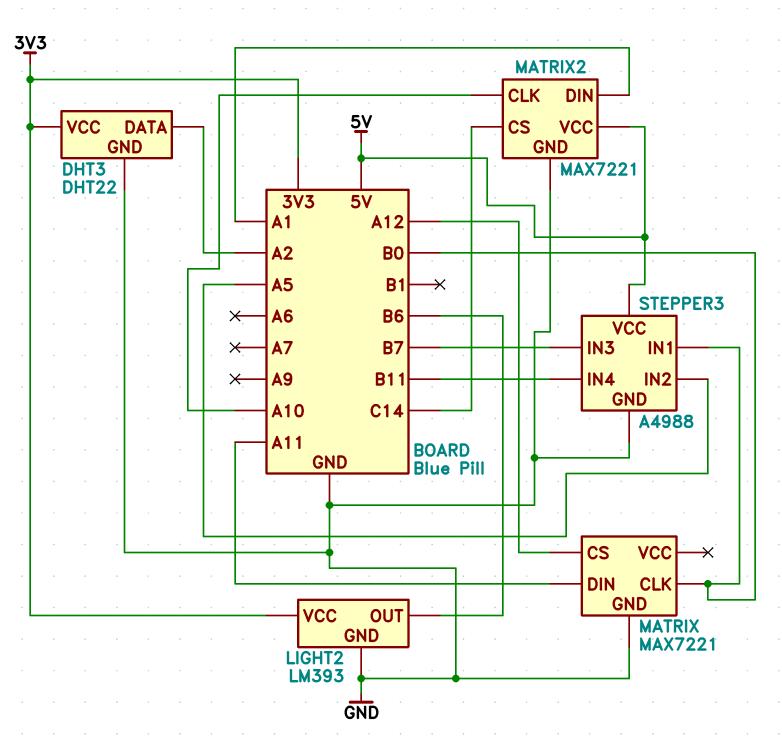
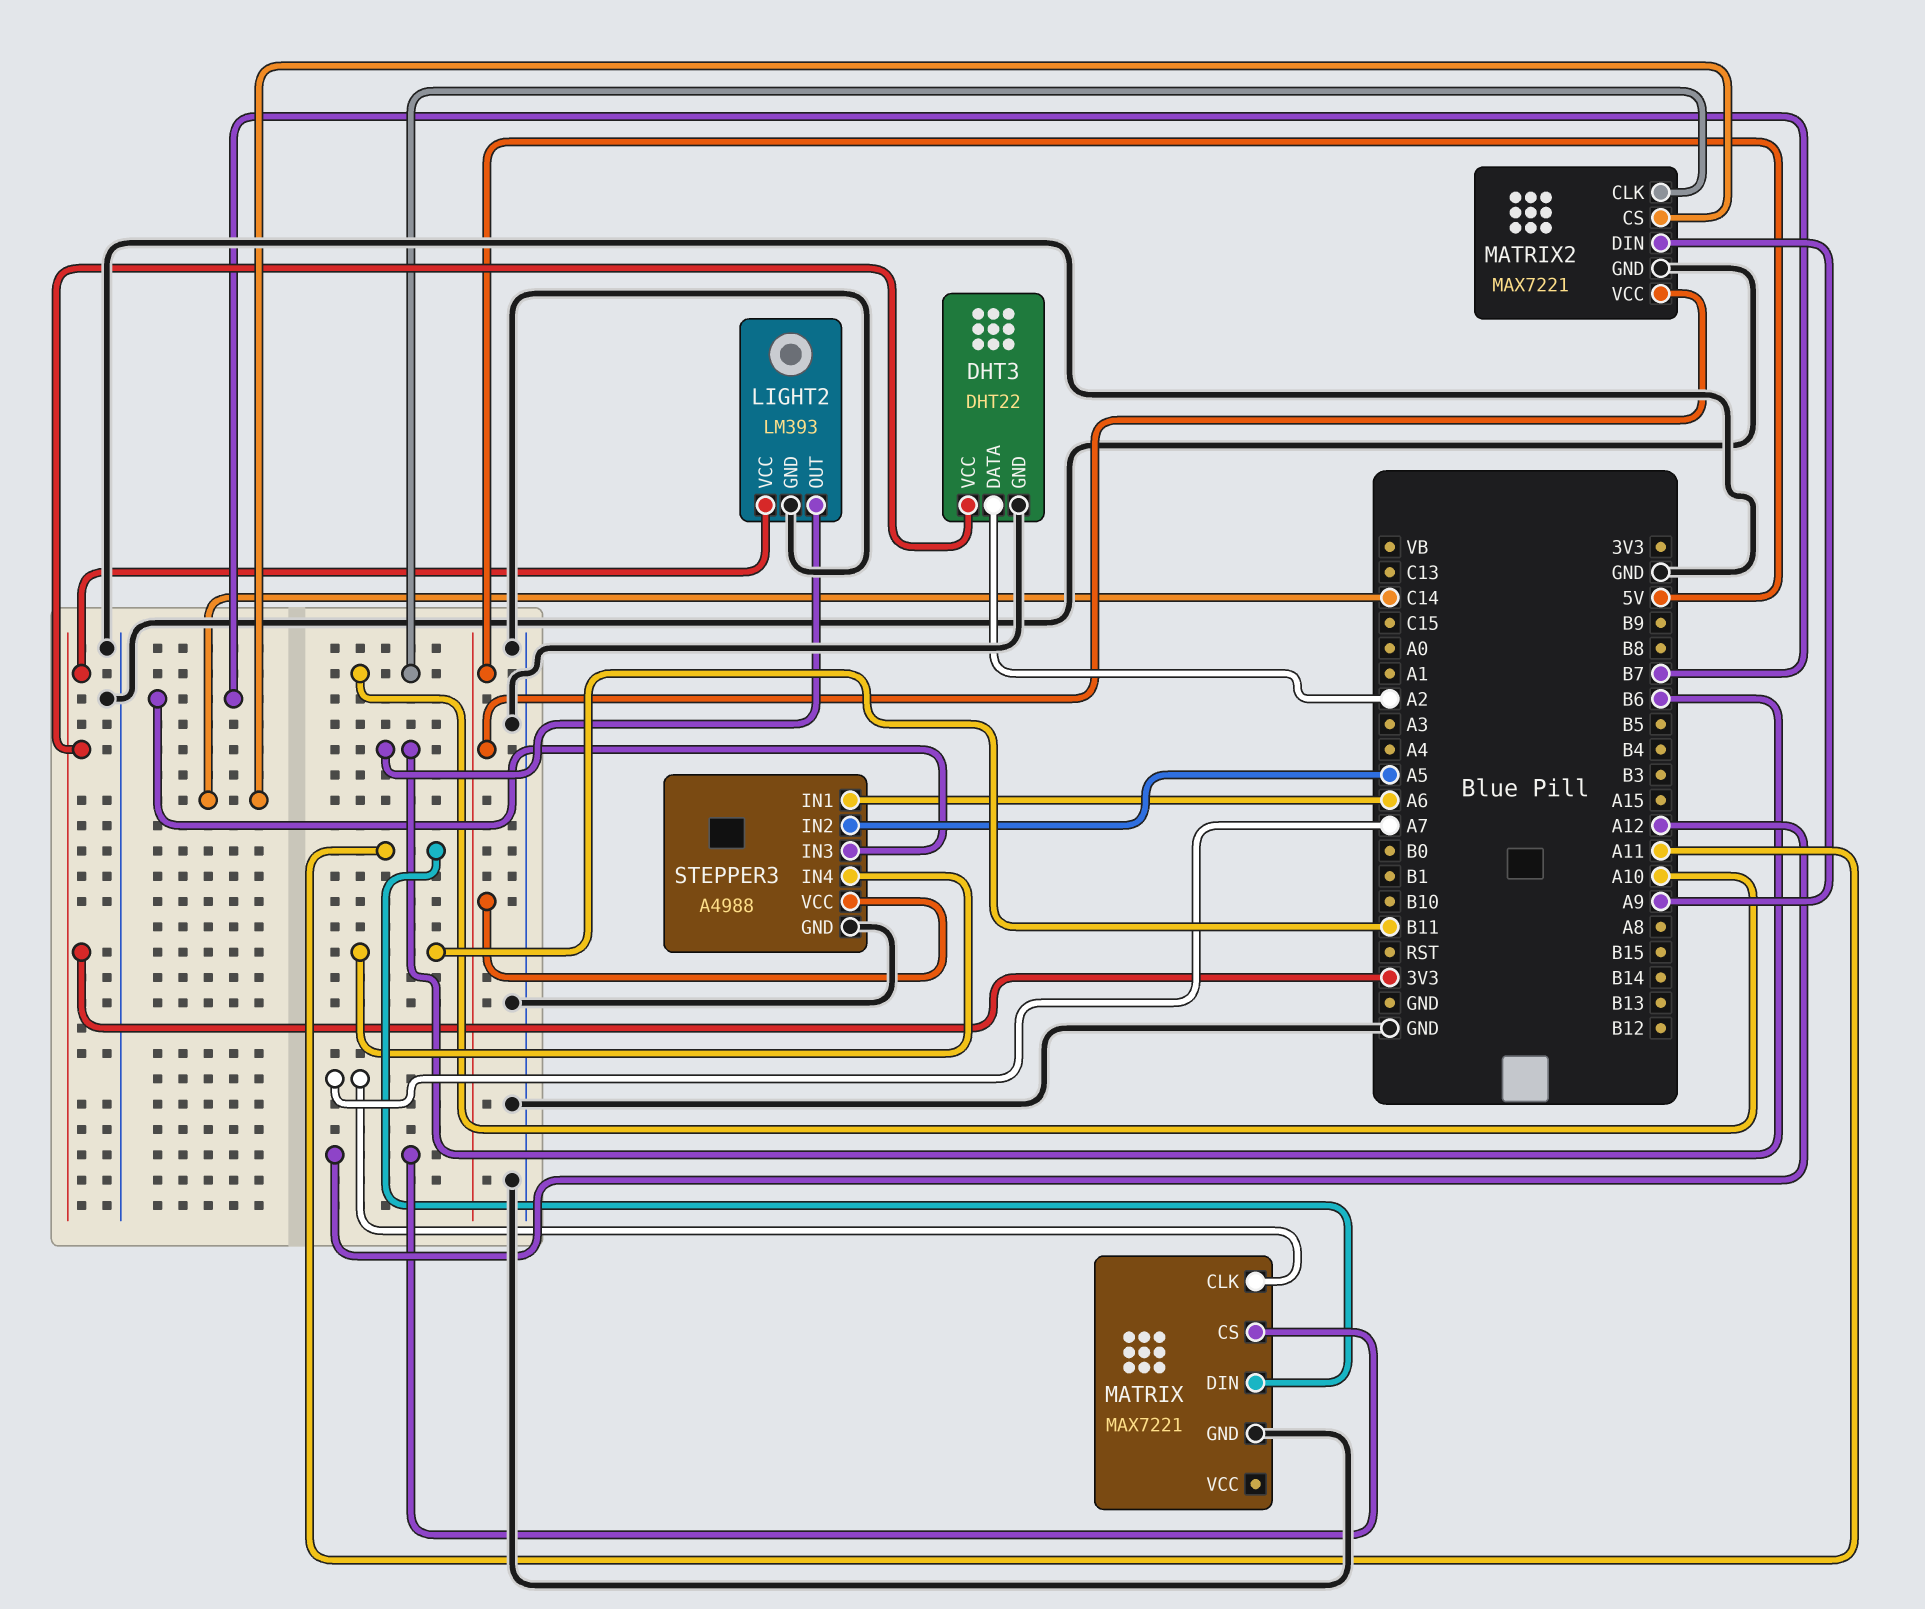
MATRIX pin CLK: B0 -> A7
MATRIX2 pin DIN: A1 -> A9
STEPPER3 pin IN1: B0 -> A6

